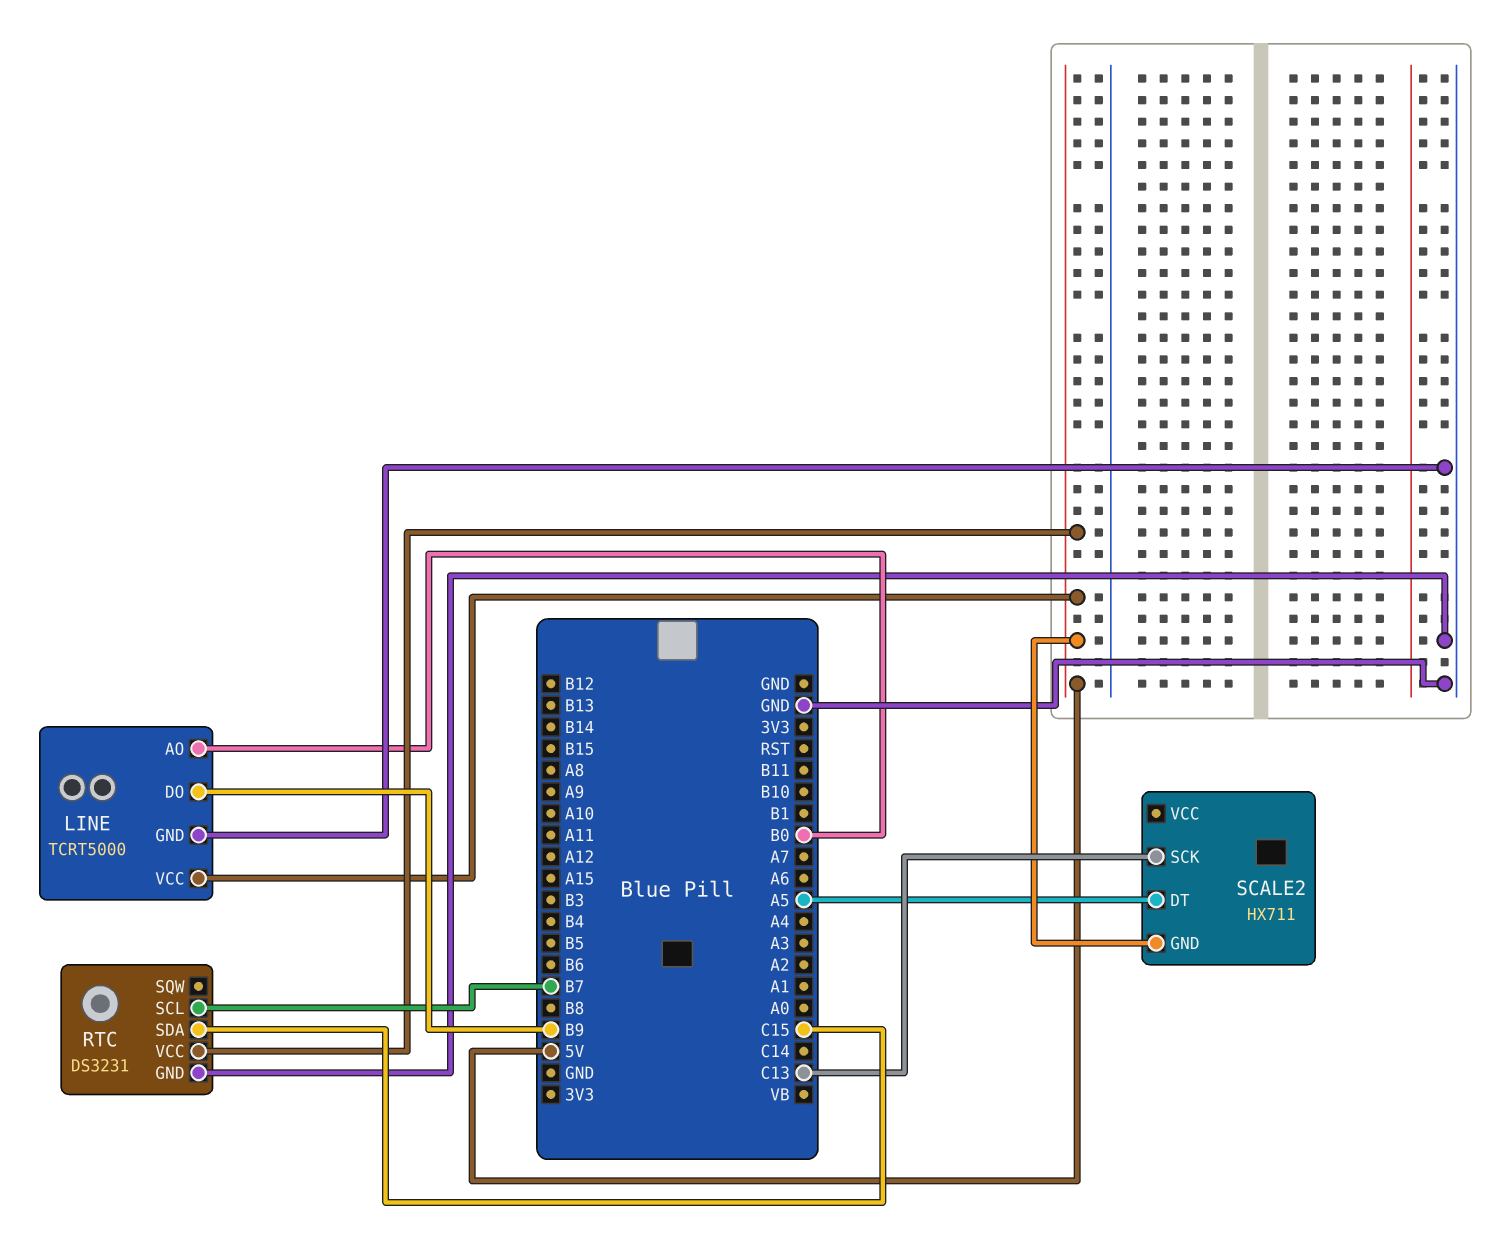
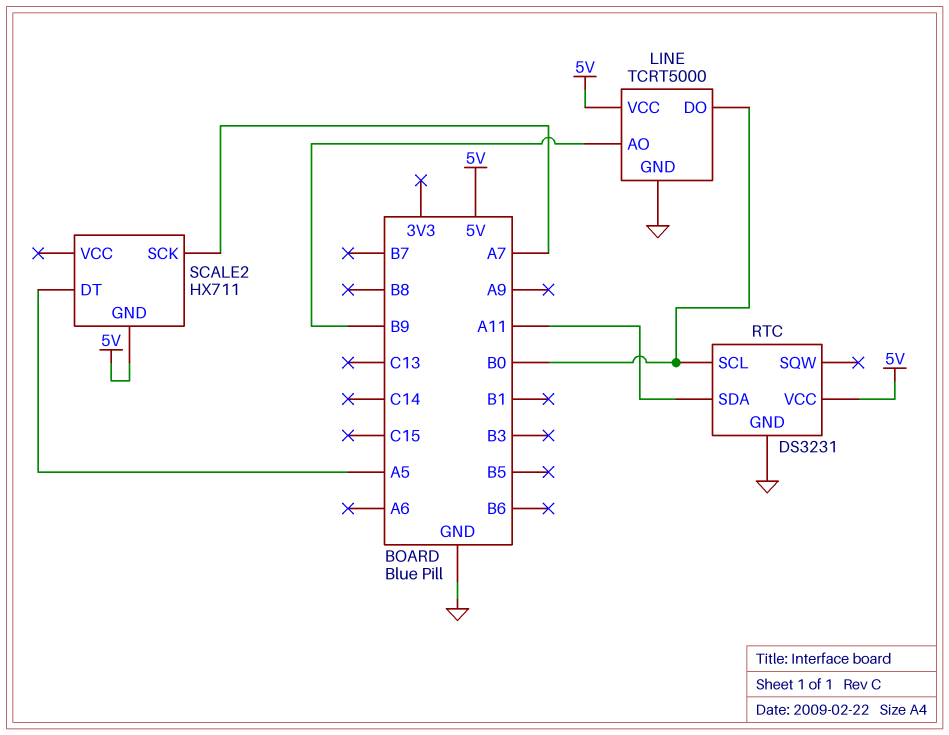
LINE pin AO: B0 -> B9
LINE pin DO: B9 -> B0
RTC pin SCL: B7 -> B0
RTC pin SDA: C15 -> A11
SCALE2 pin SCK: C13 -> A7

